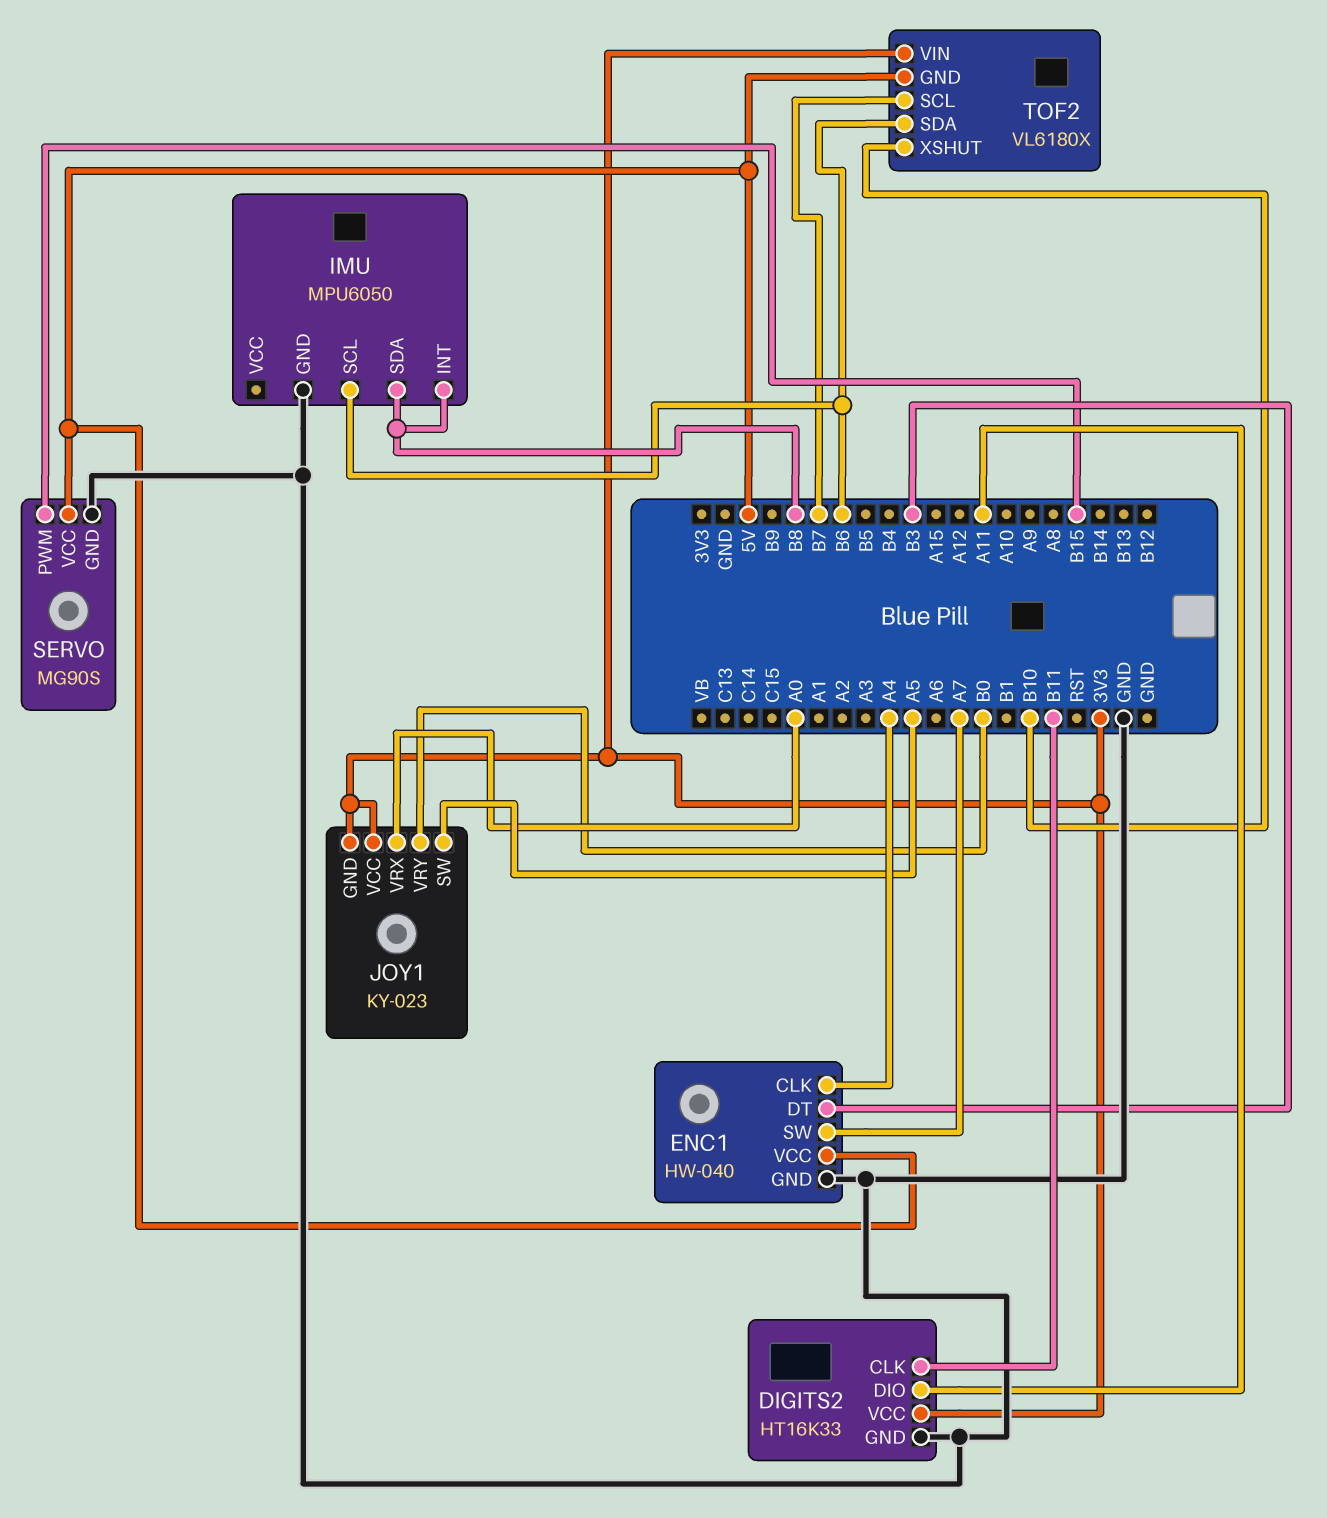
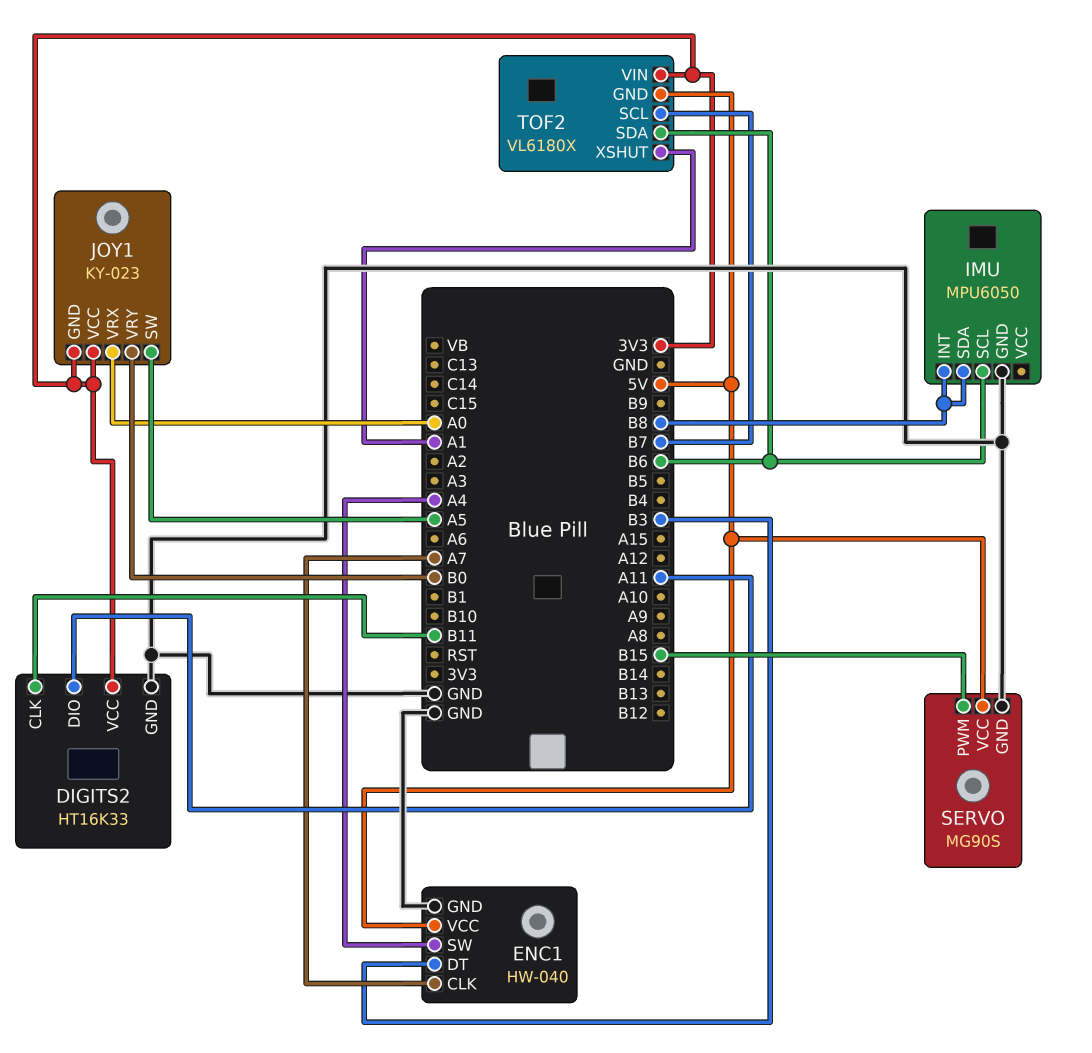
ENC1 pin CLK: A4 -> A7
ENC1 pin SW: A7 -> A4
TOF2 pin XSHUT: B10 -> A1

